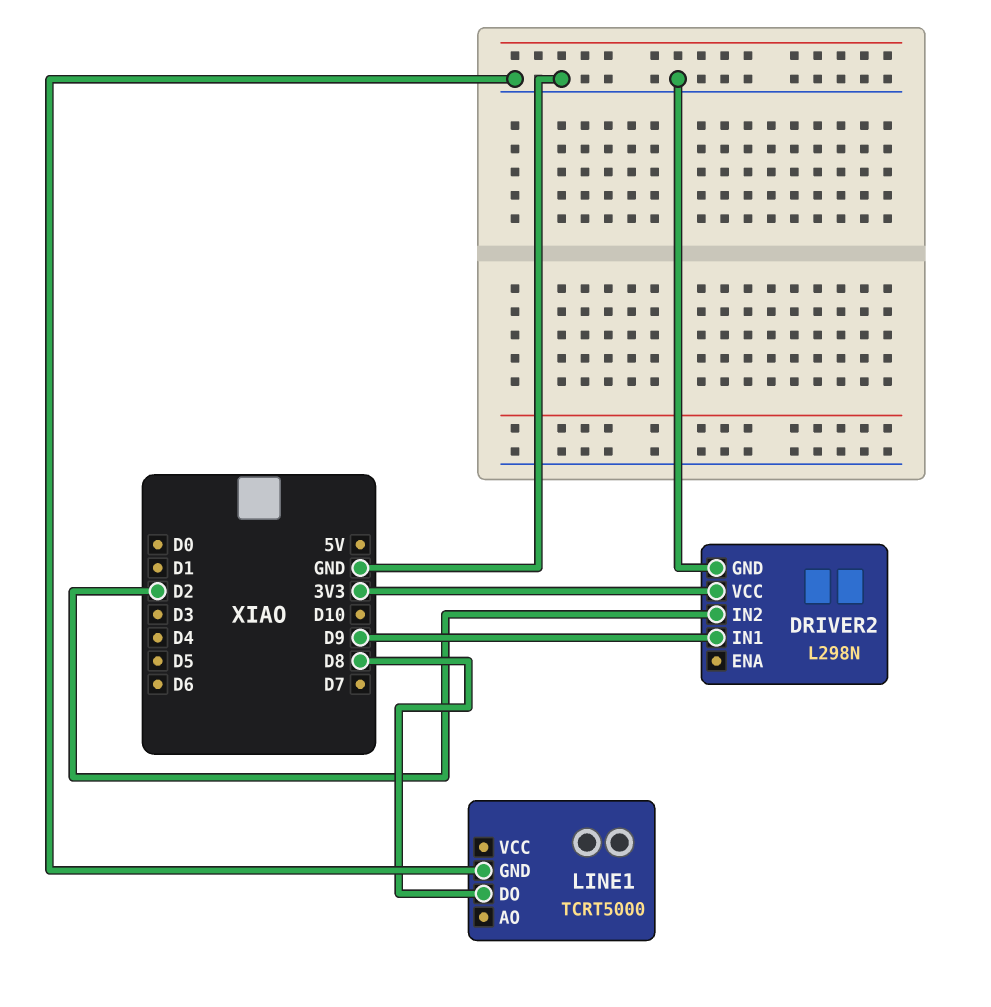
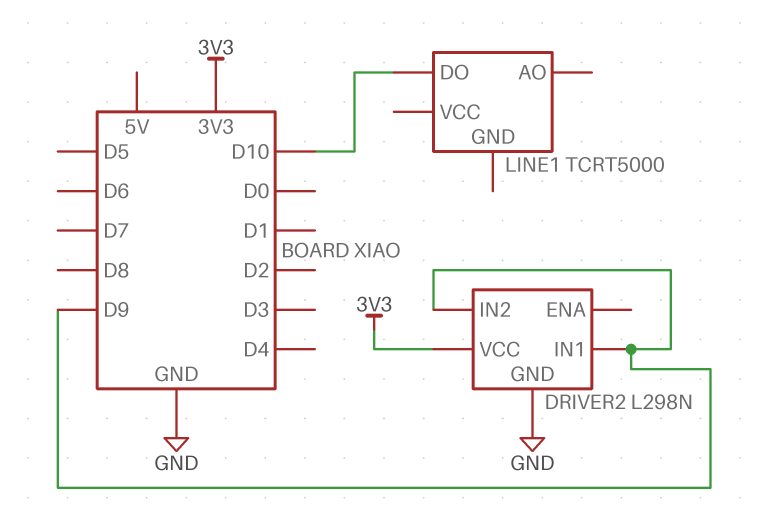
DRIVER2 pin IN2: D2 -> D9
LINE1 pin DO: D8 -> D10
LINE1 pin GND: GND -> none

